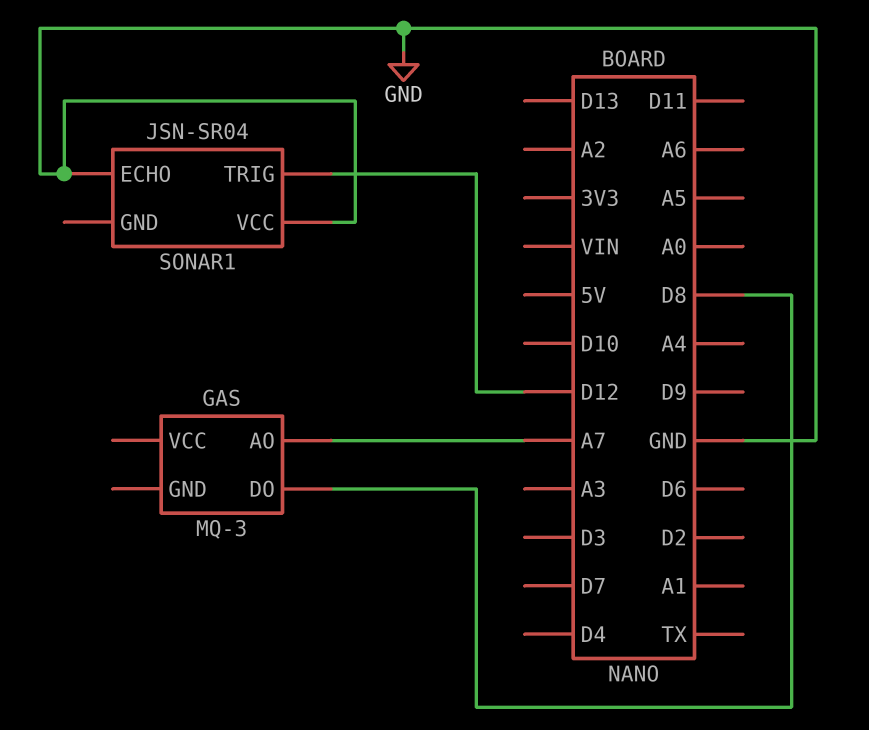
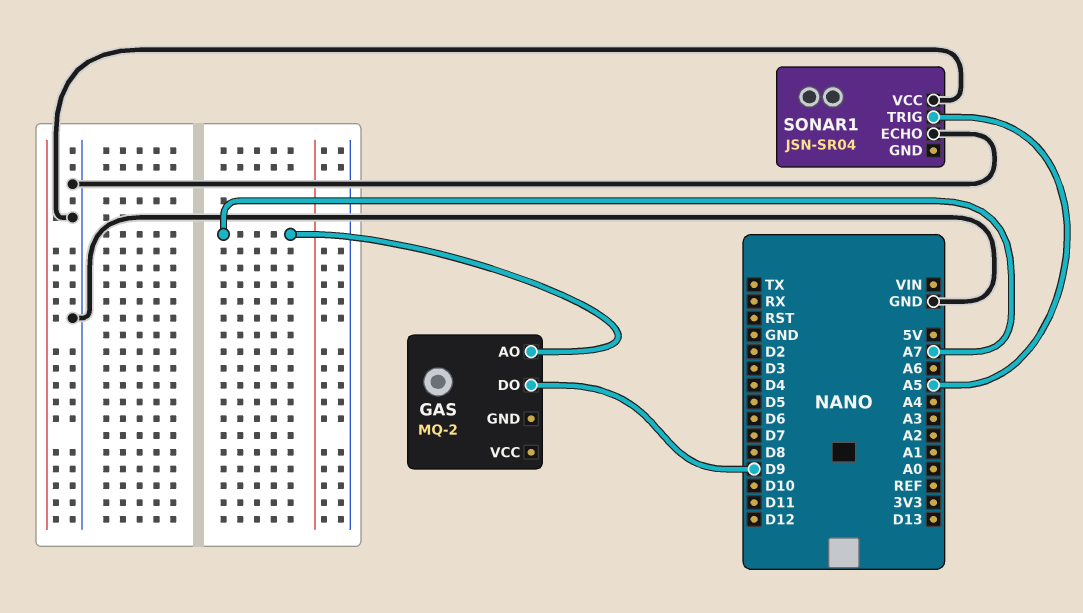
GAS: MQ-3 -> MQ-2
GAS pin DO: D8 -> D9
SONAR1 pin TRIG: D12 -> A5

